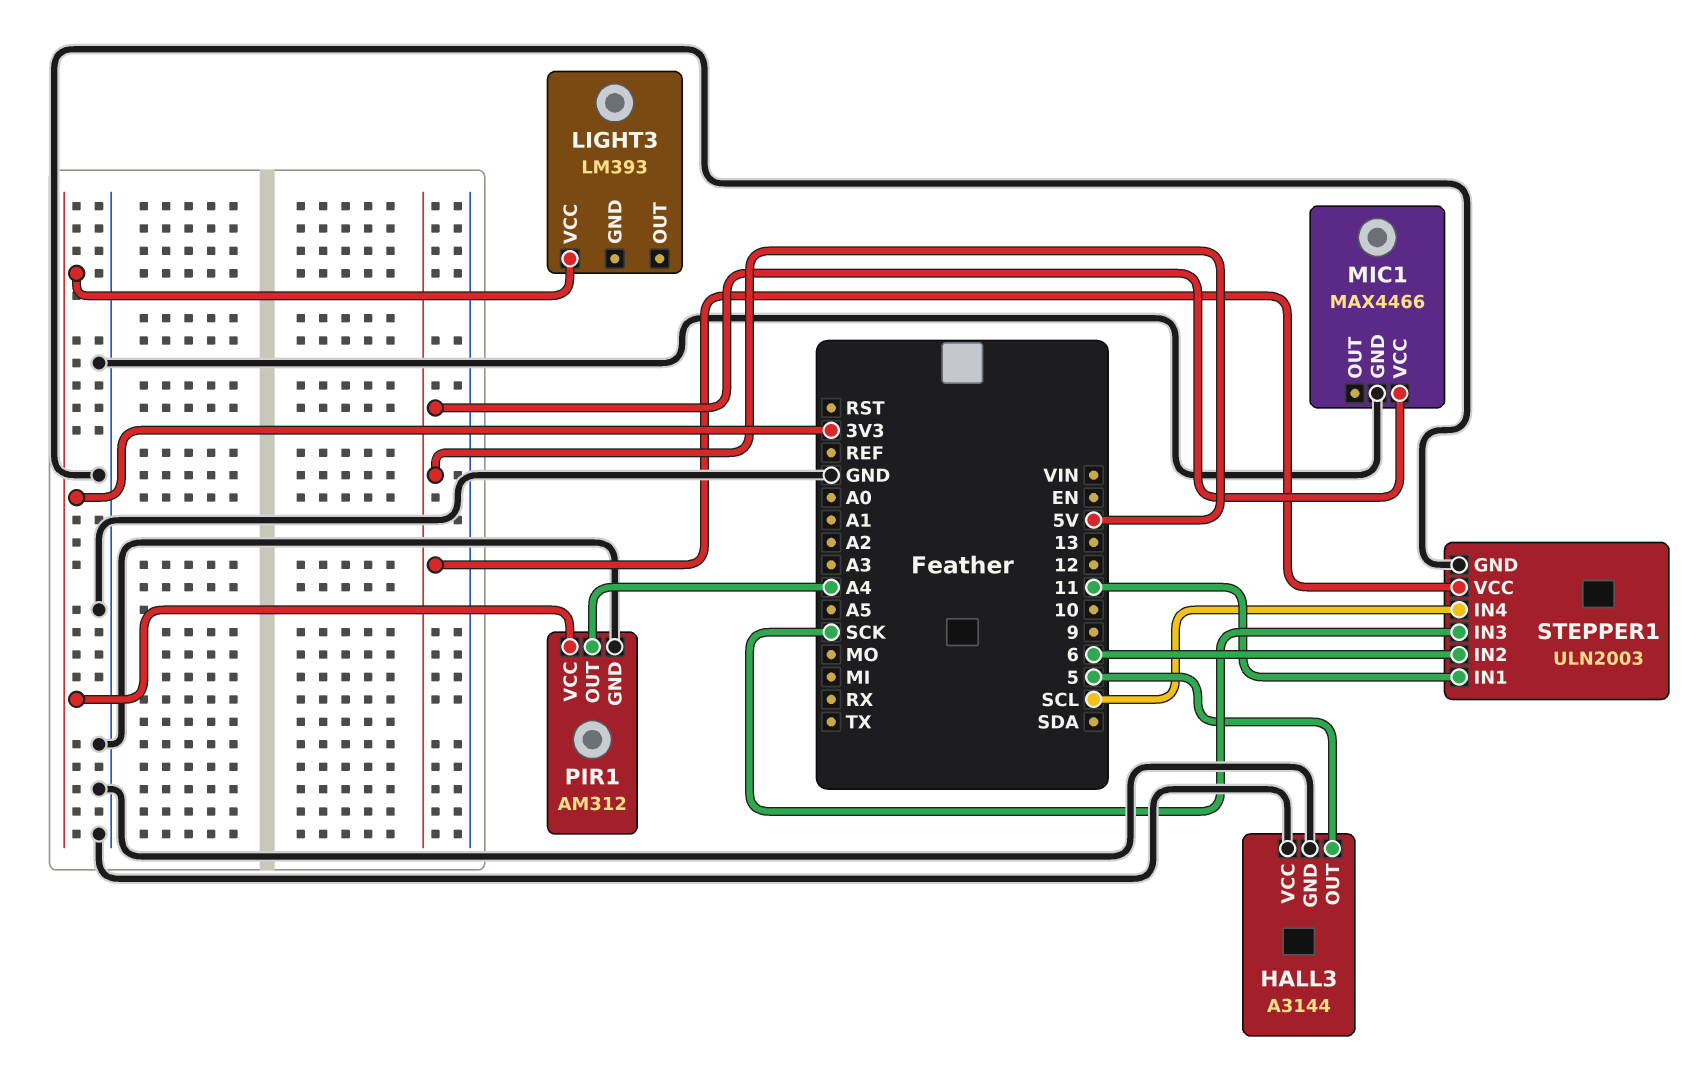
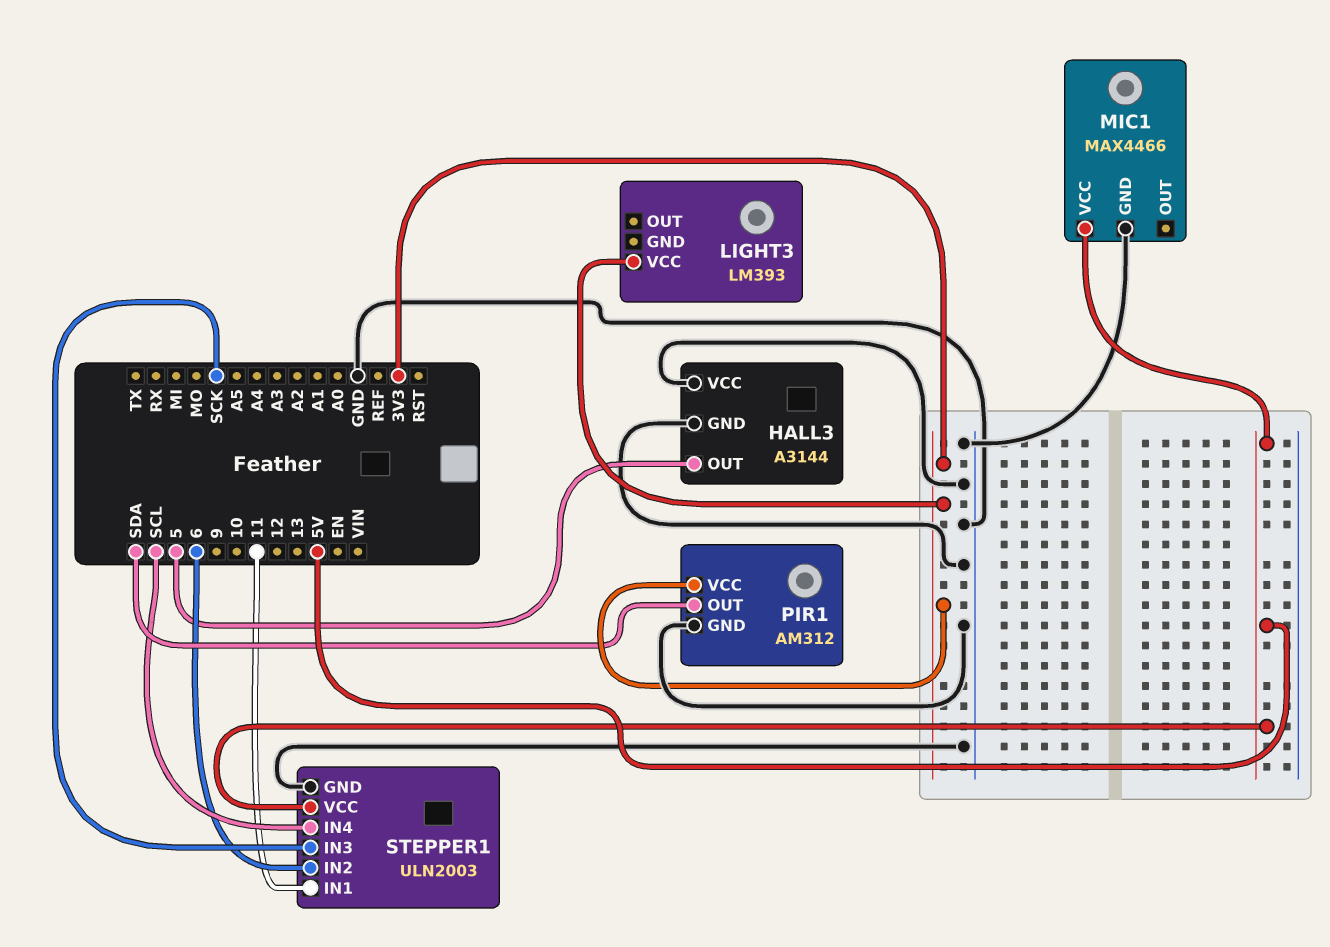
PIR1 pin OUT: A4 -> SDA

